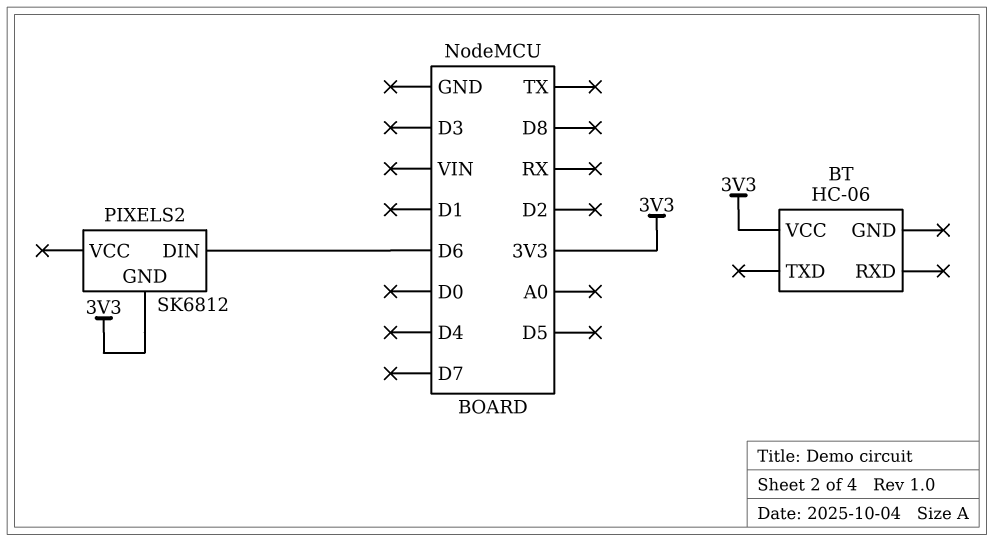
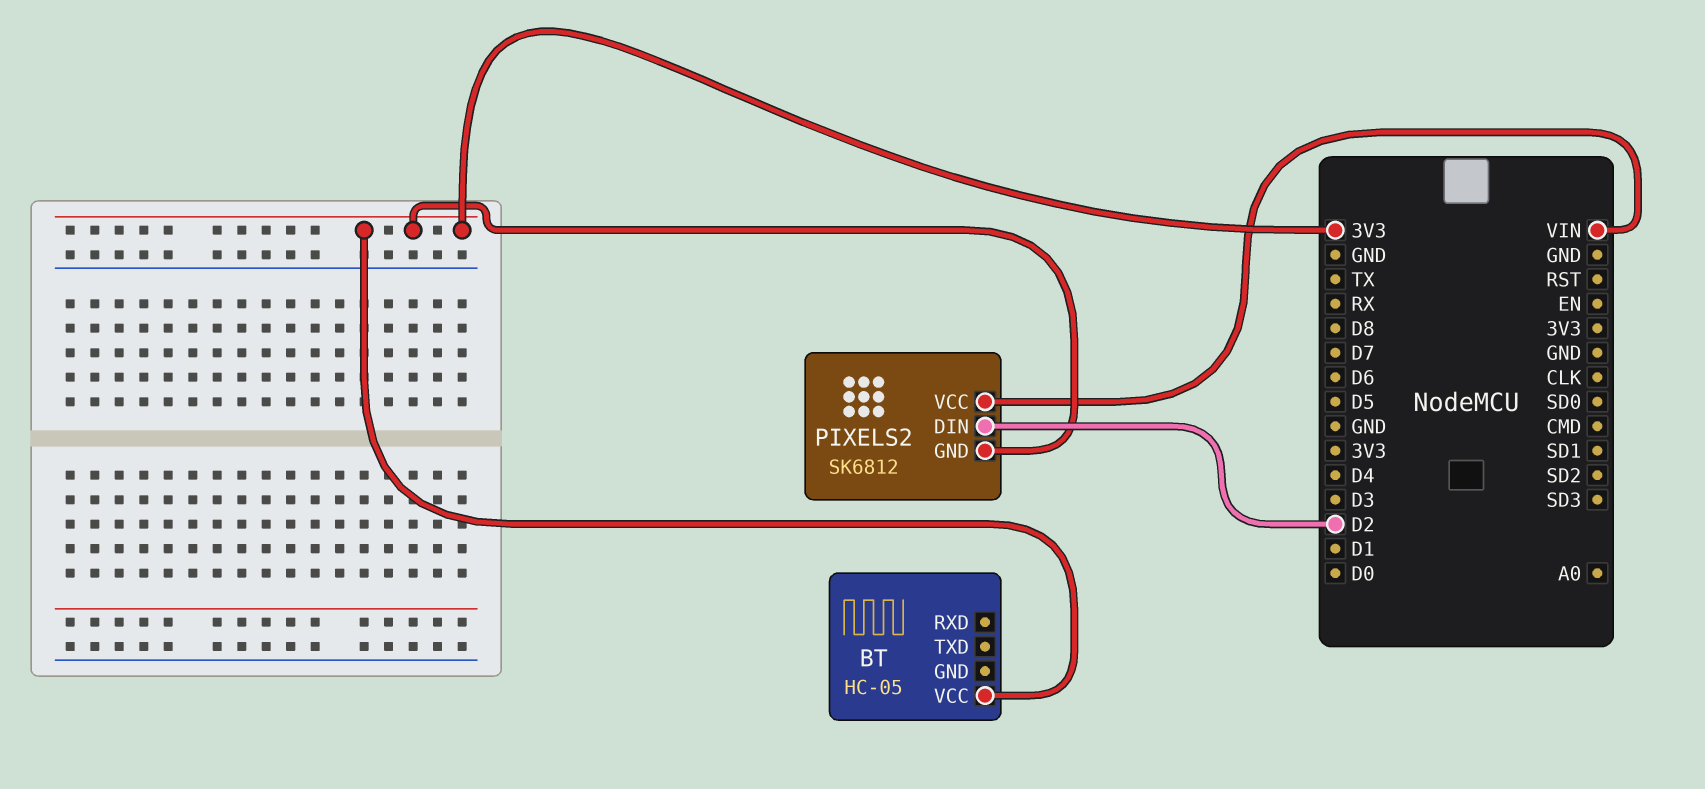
BT: HC-06 -> HC-05
PIXELS2 pin DIN: D6 -> D2
PIXELS2 pin VCC: none -> VIN

